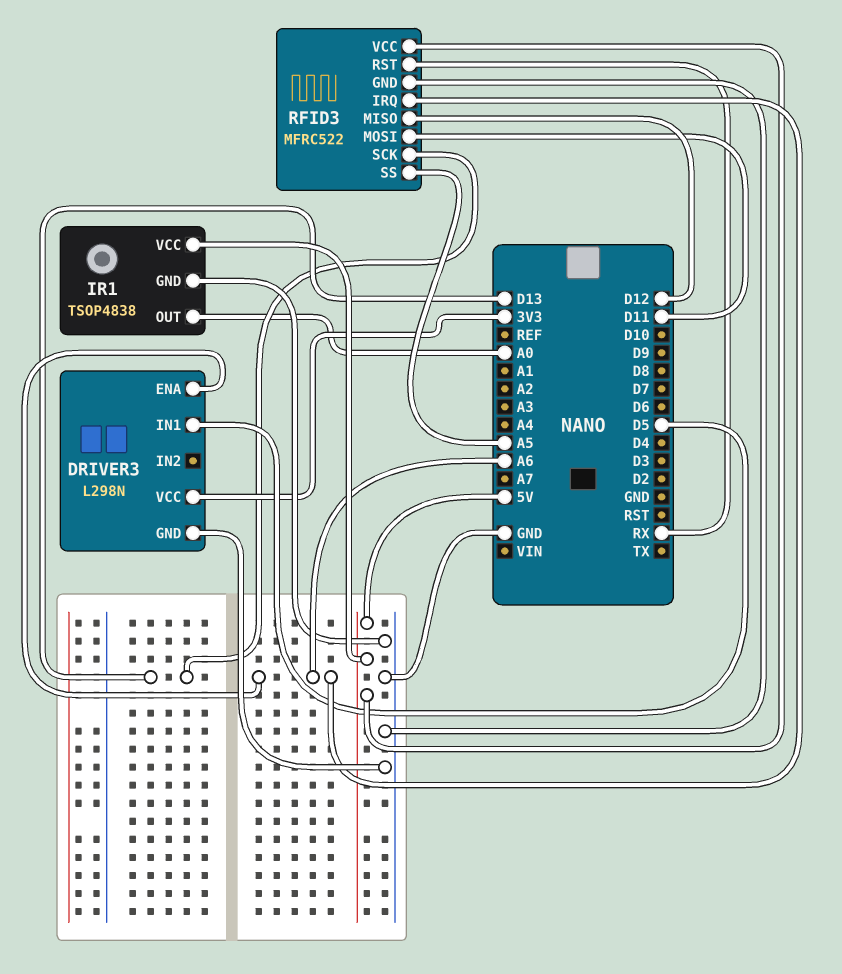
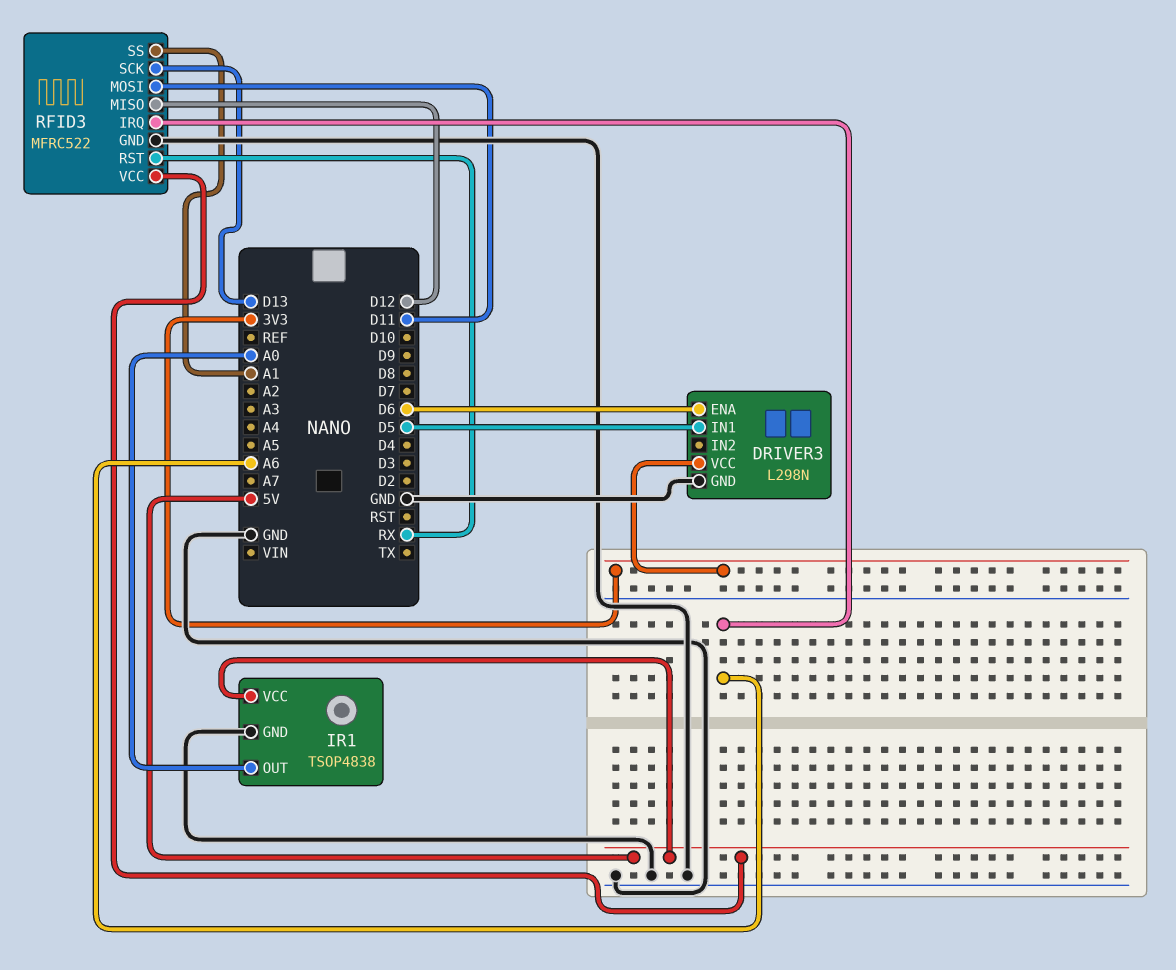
DRIVER3 pin ENA: A6 -> D6
RFID3 pin SS: A5 -> A1

